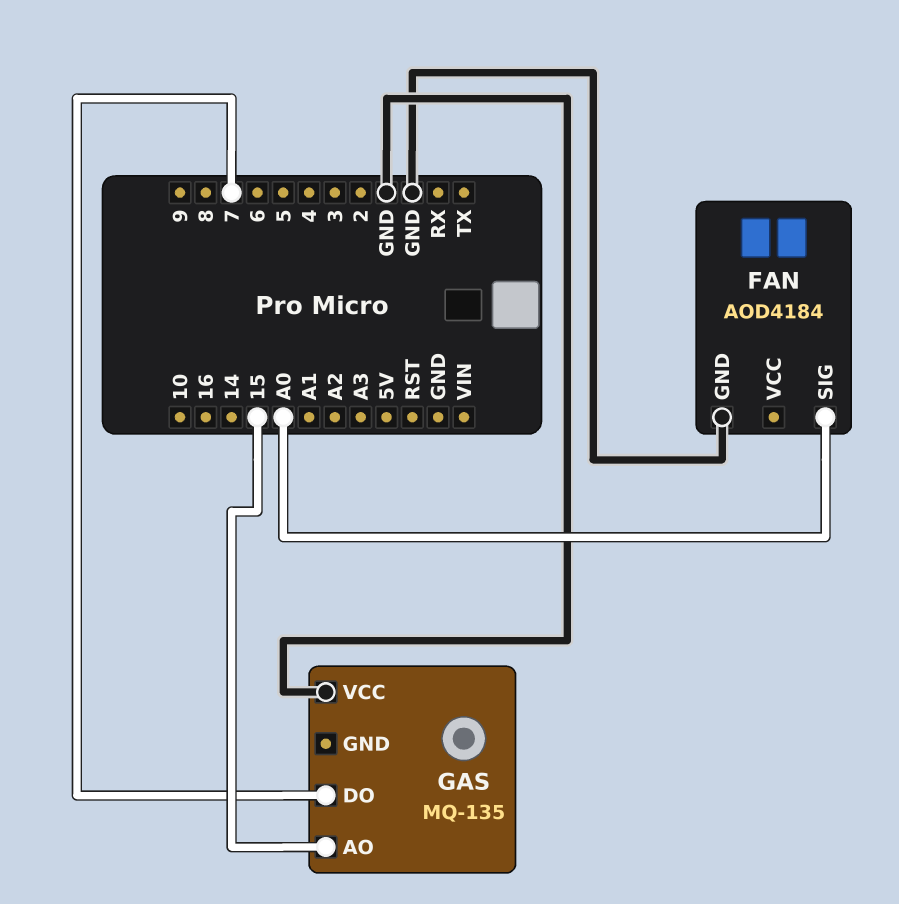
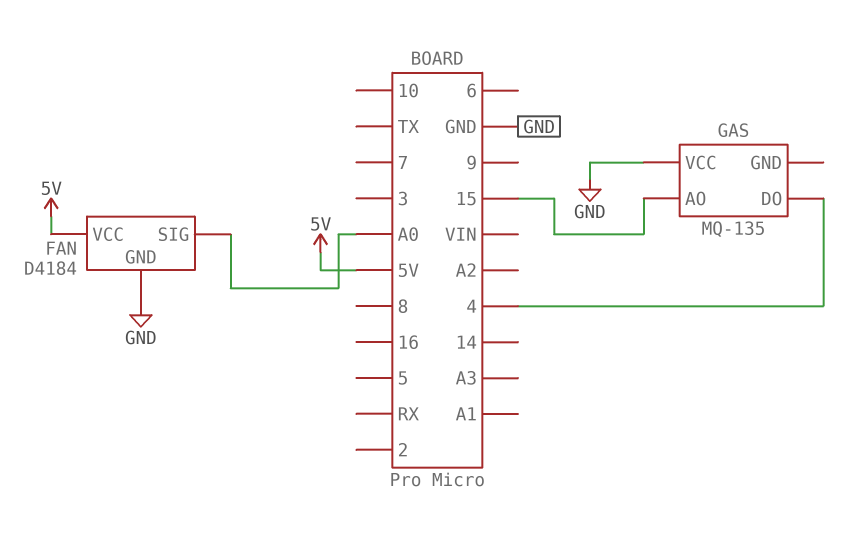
FAN: AOD4184 -> D4184
FAN pin VCC: none -> 5V
GAS pin DO: 7 -> 4

